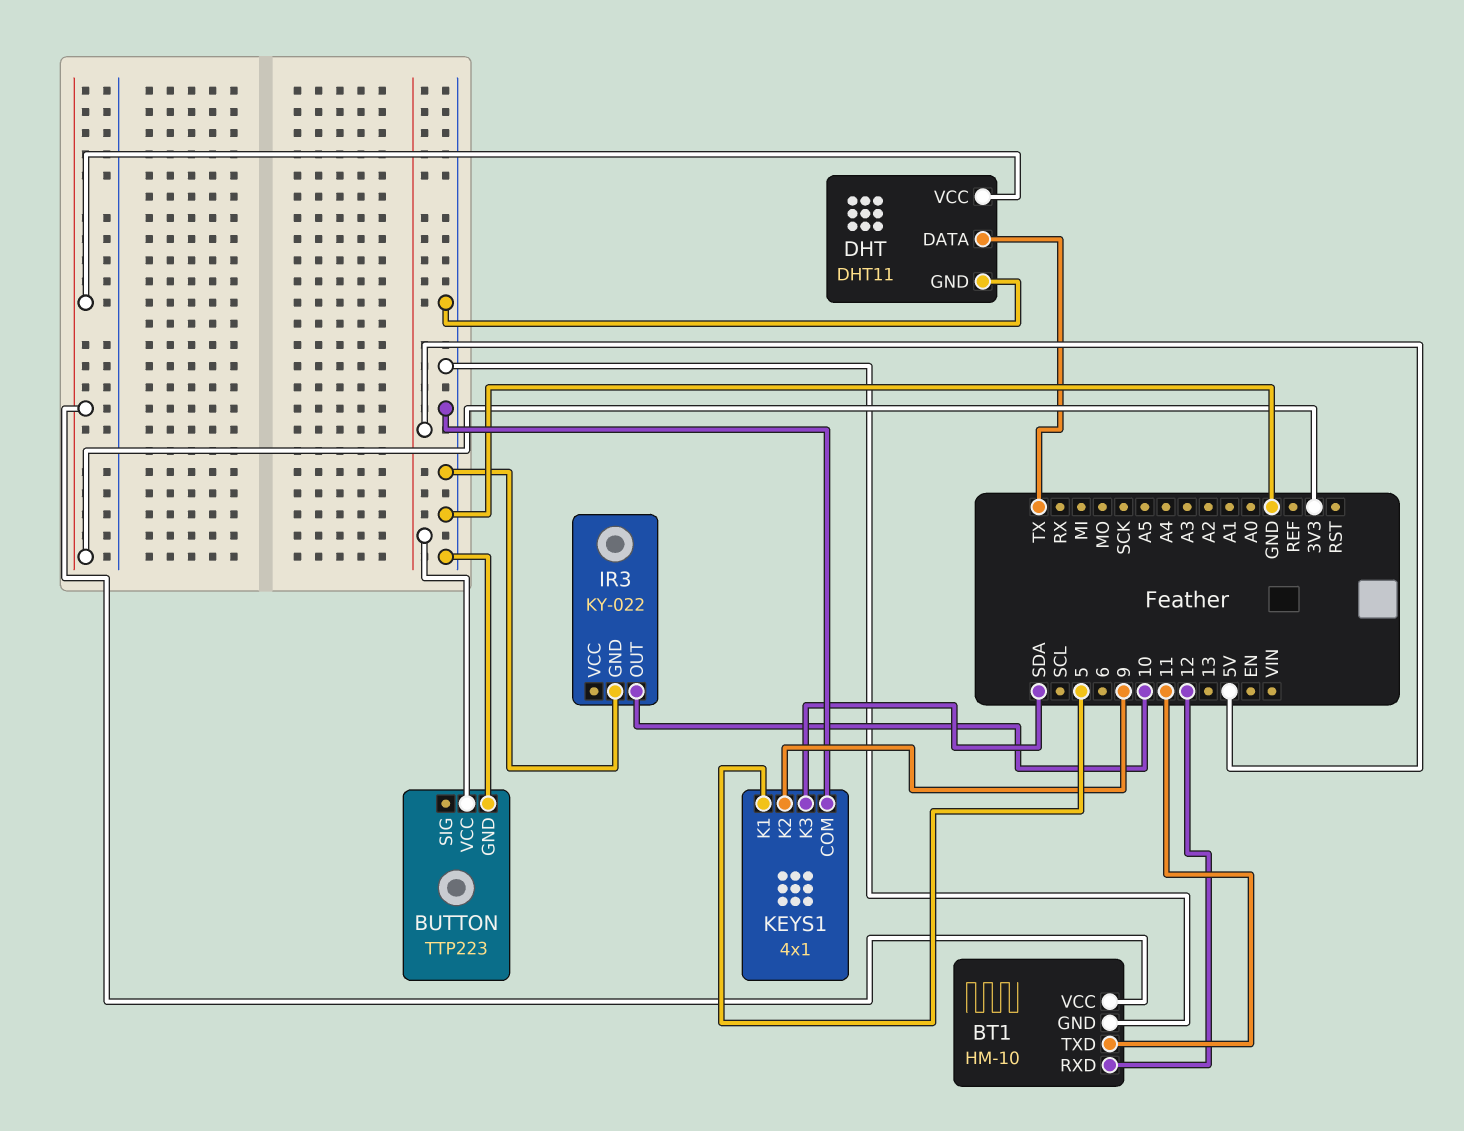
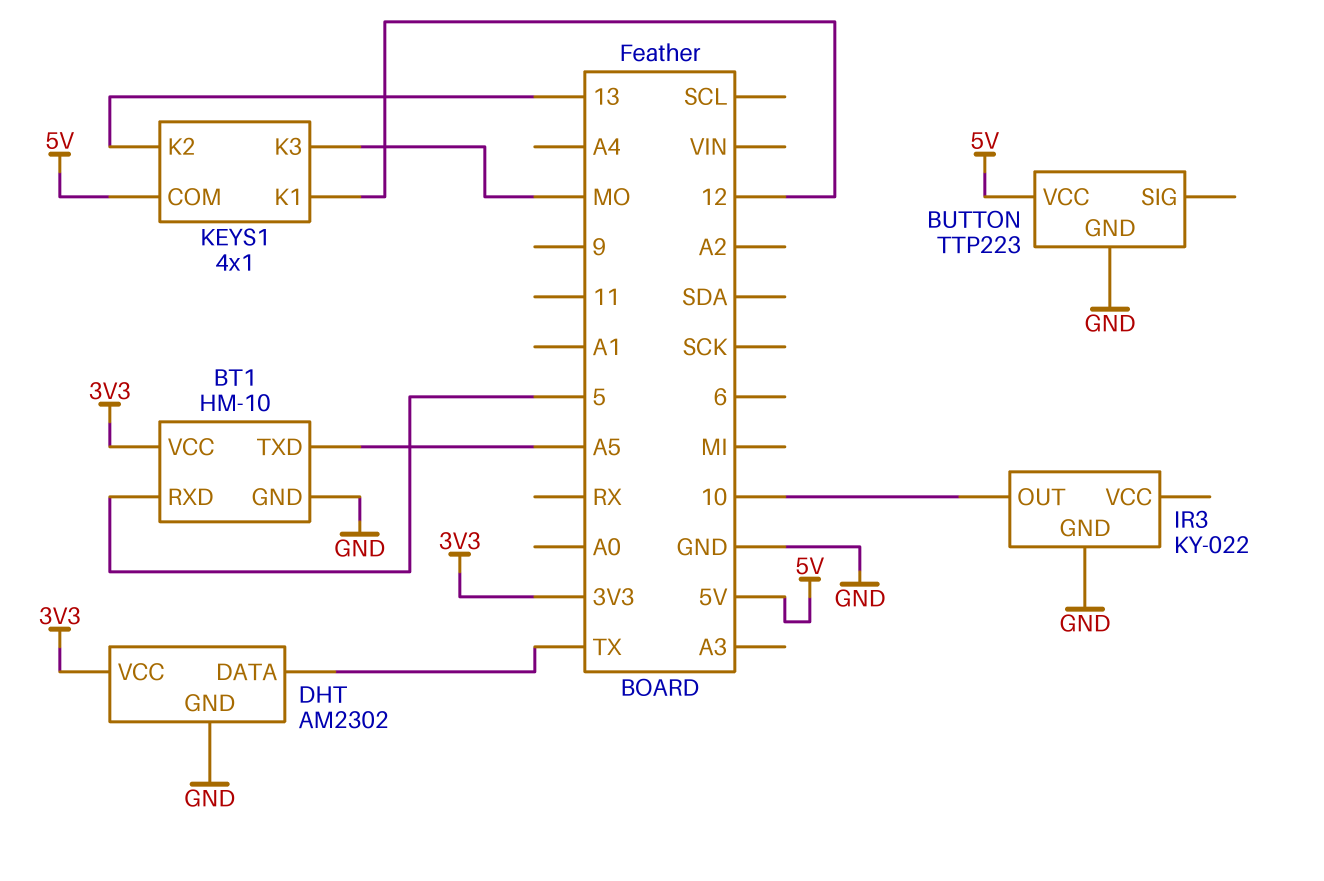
BT1 pin RXD: 12 -> 5
BT1 pin TXD: 11 -> A5
DHT: DHT11 -> AM2302
KEYS1 pin COM: GND -> 5V
KEYS1 pin K1: 5 -> 12
KEYS1 pin K2: 9 -> 13
KEYS1 pin K3: SDA -> MO

